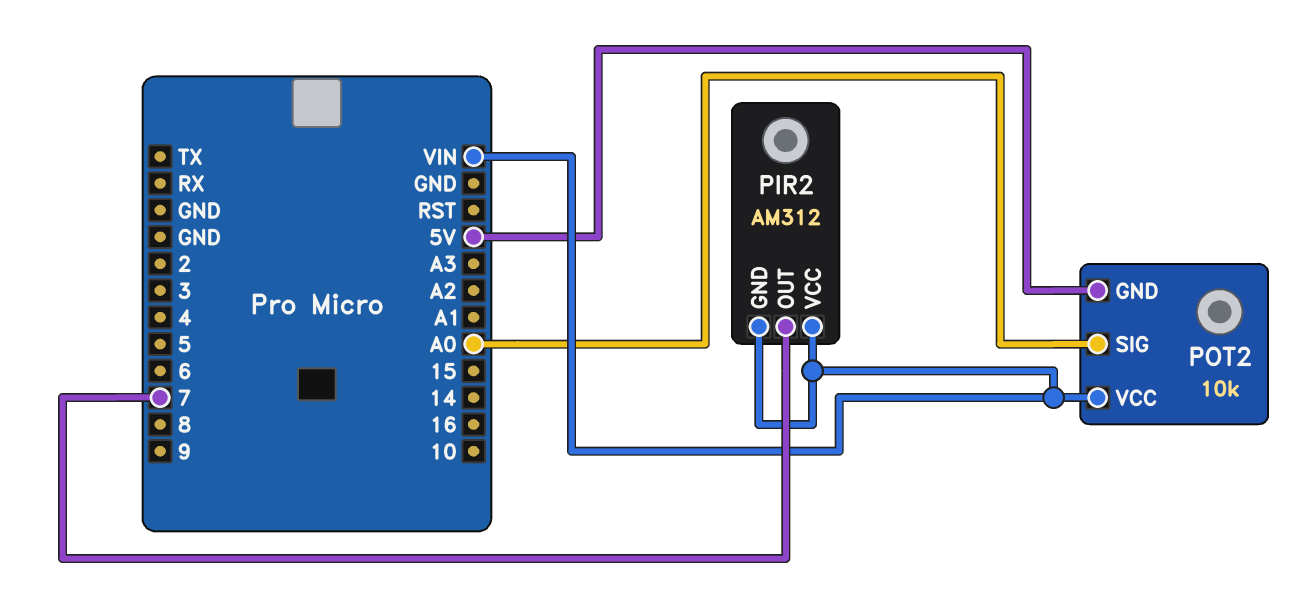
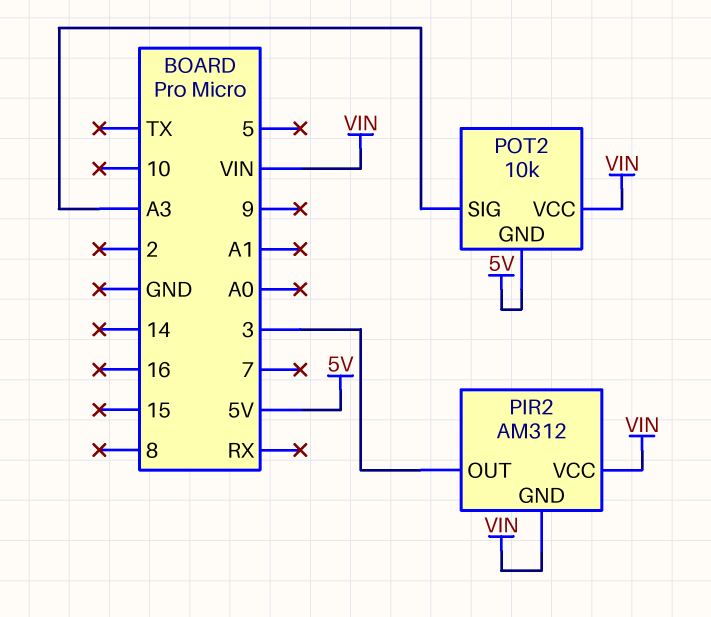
PIR2 pin OUT: 7 -> 3
POT2 pin SIG: A0 -> A3

